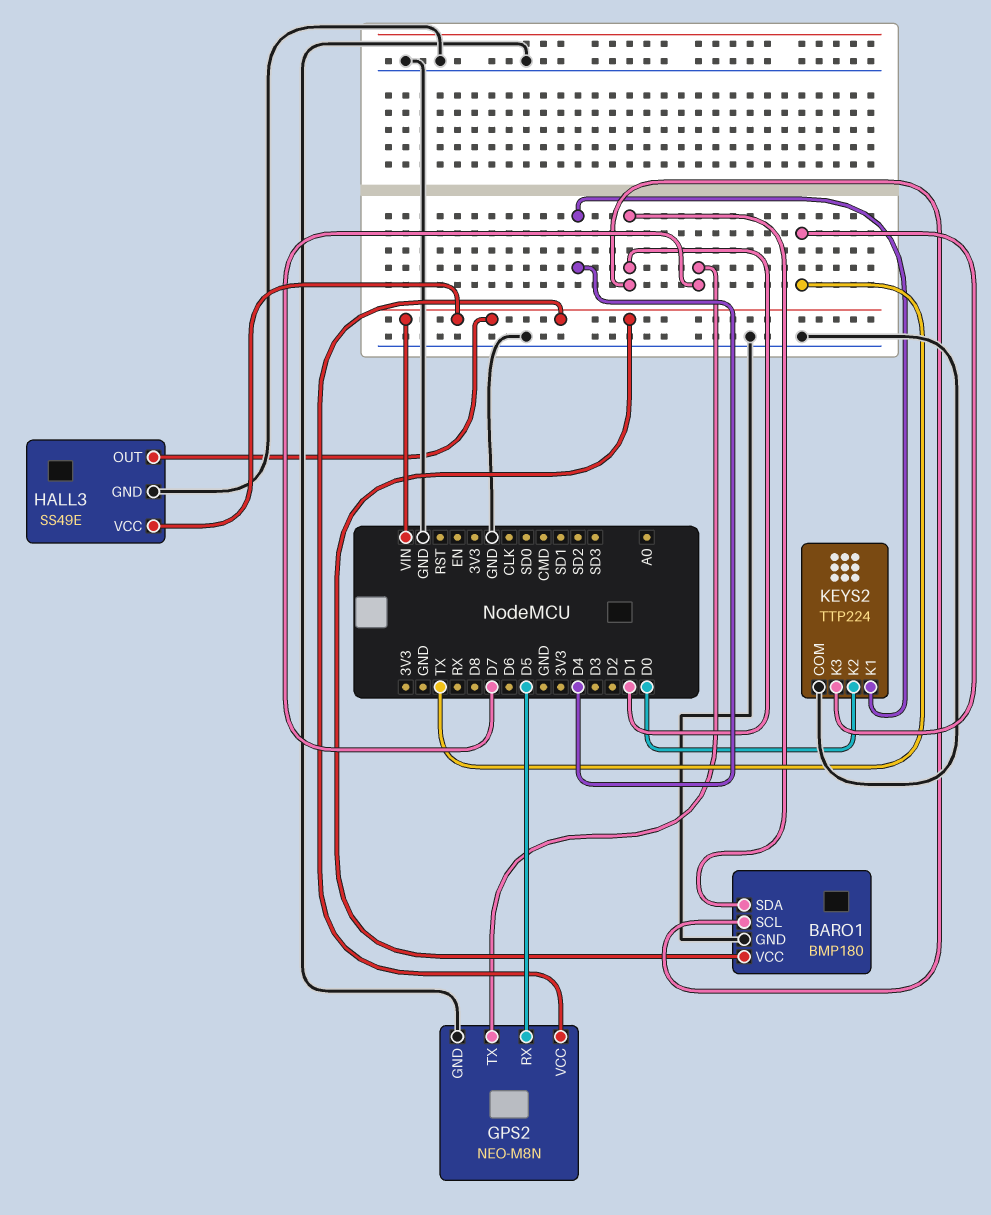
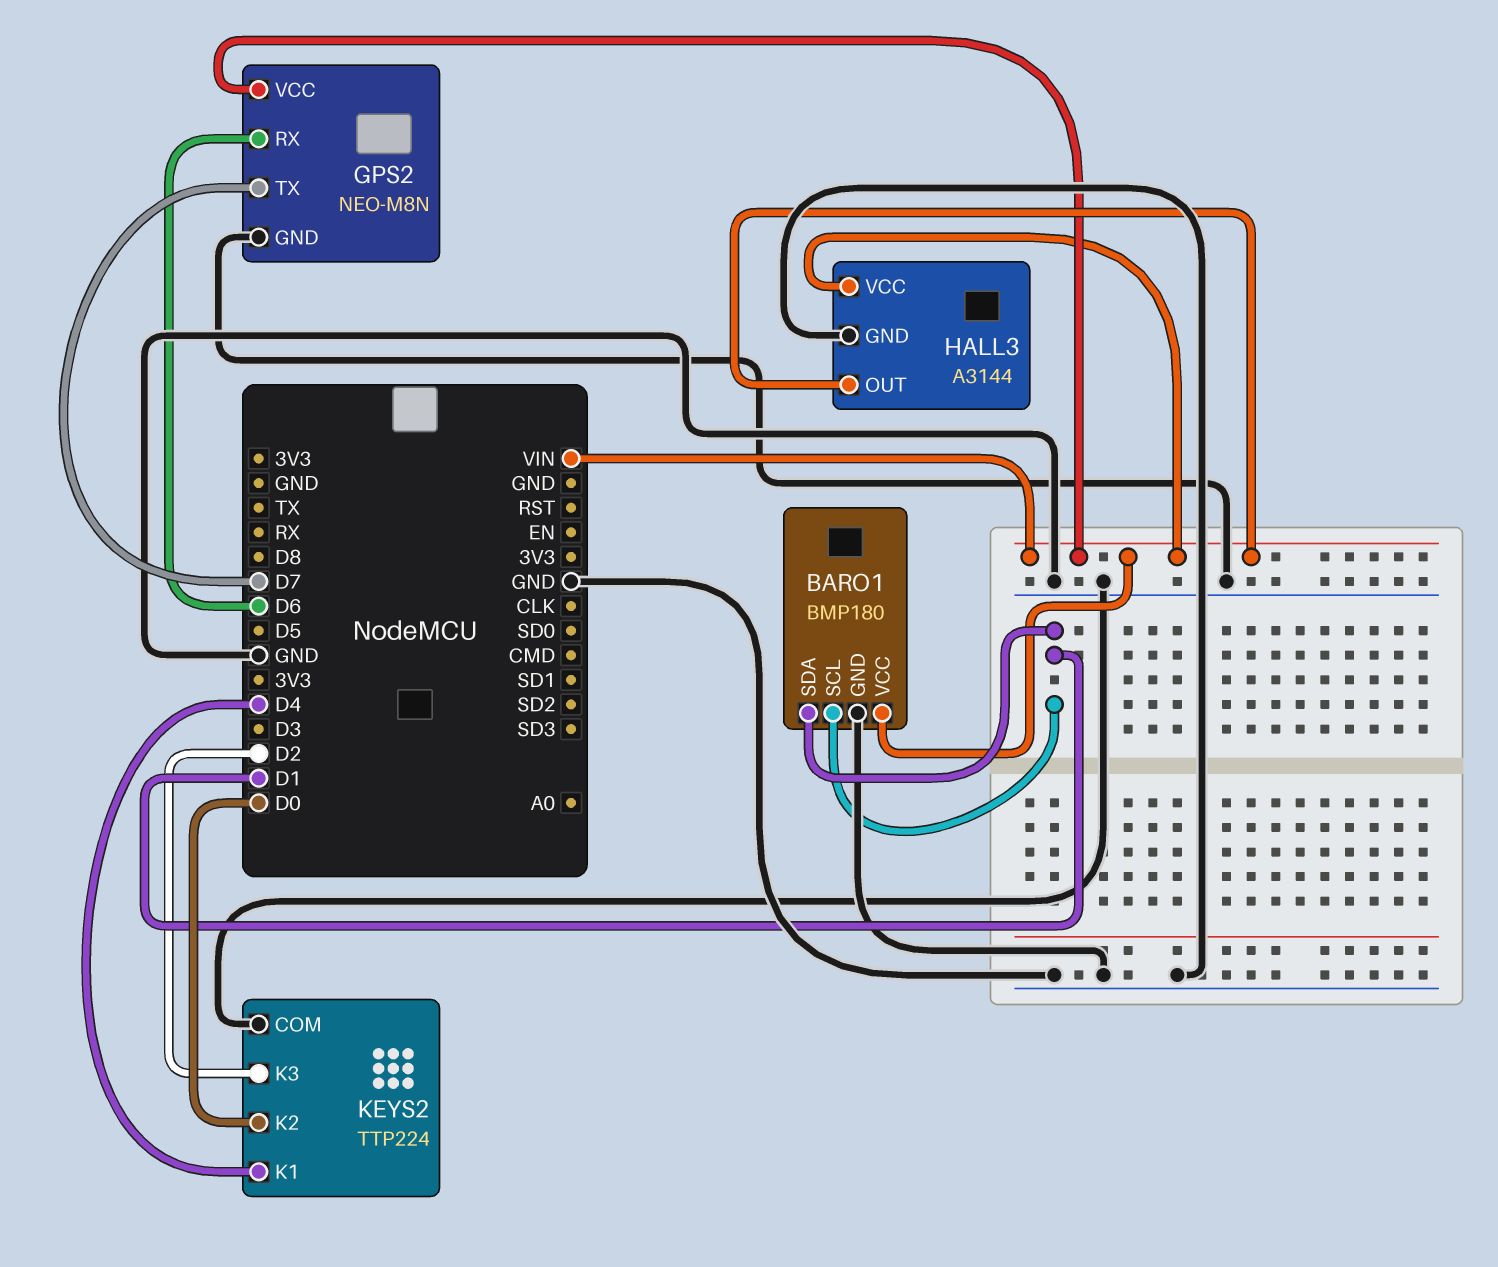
GPS2 pin RX: D5 -> D6
HALL3: SS49E -> A3144
KEYS2 pin K3: TX -> D2

